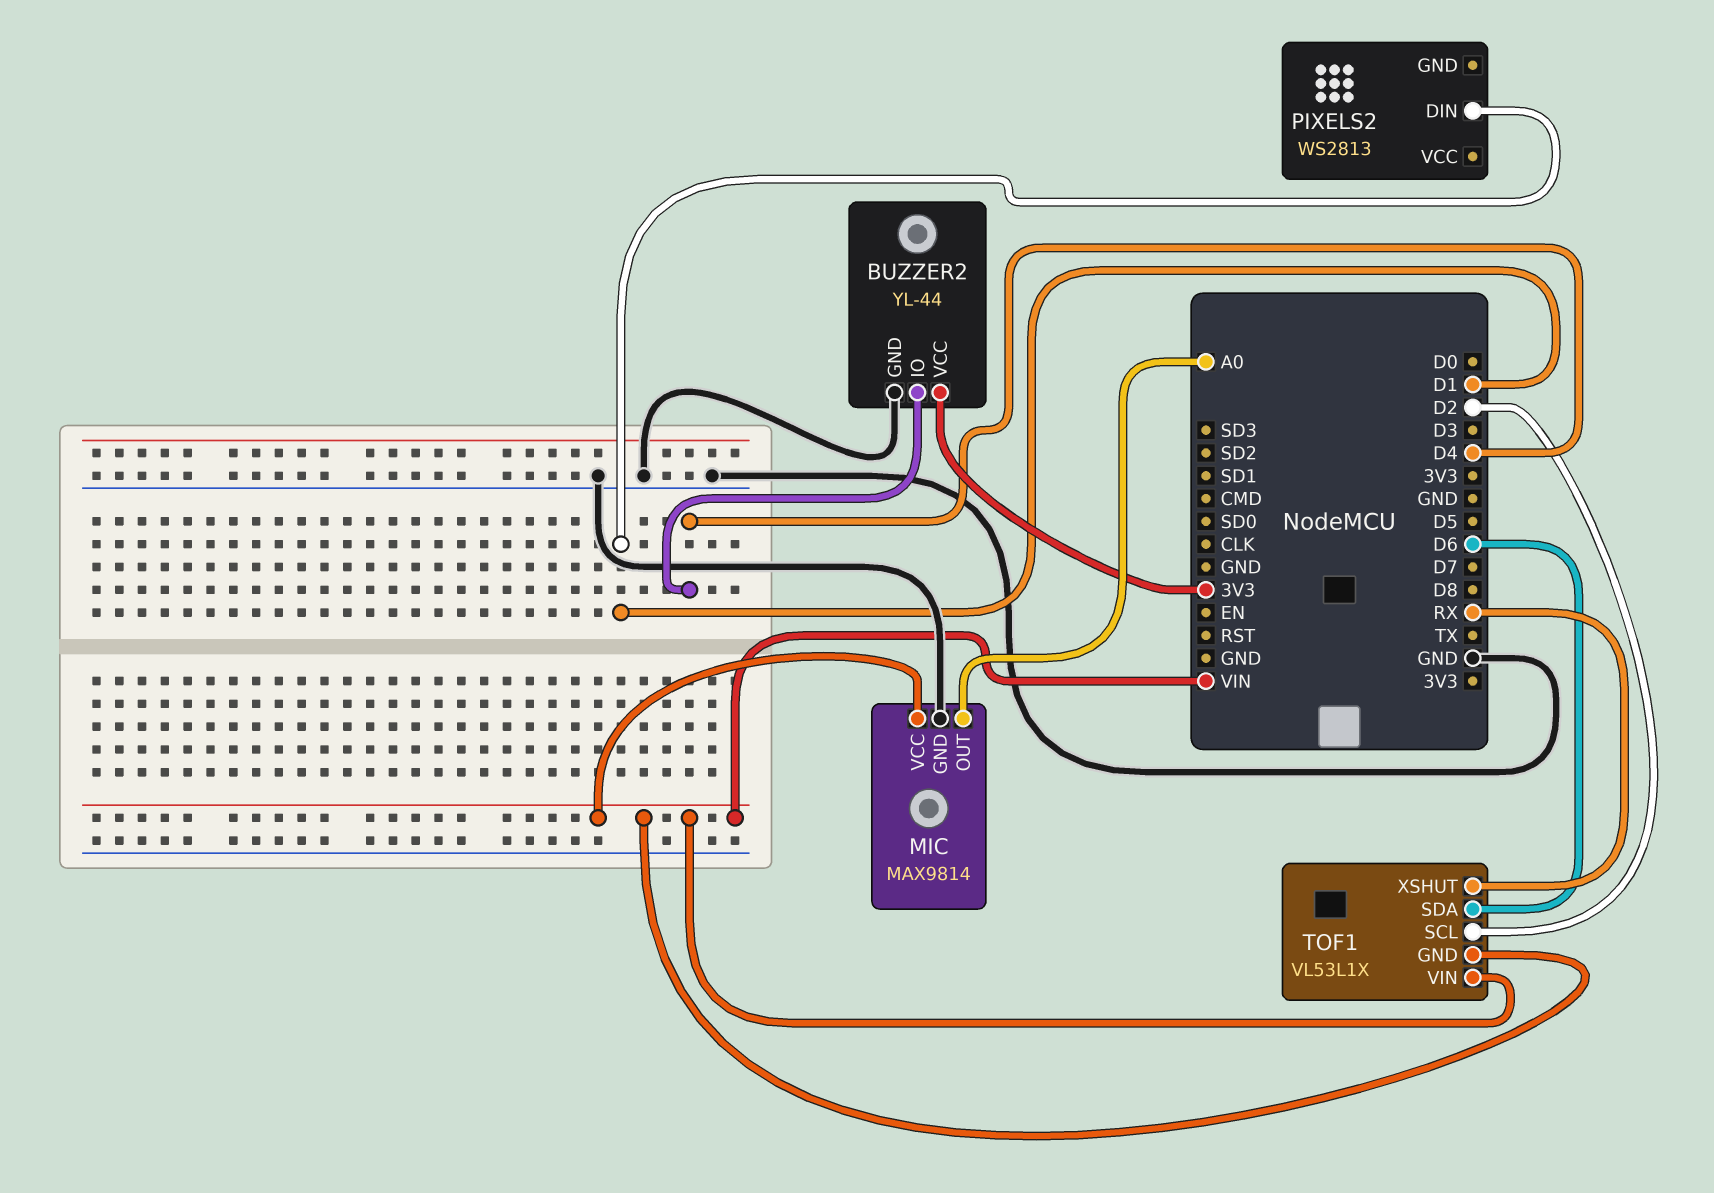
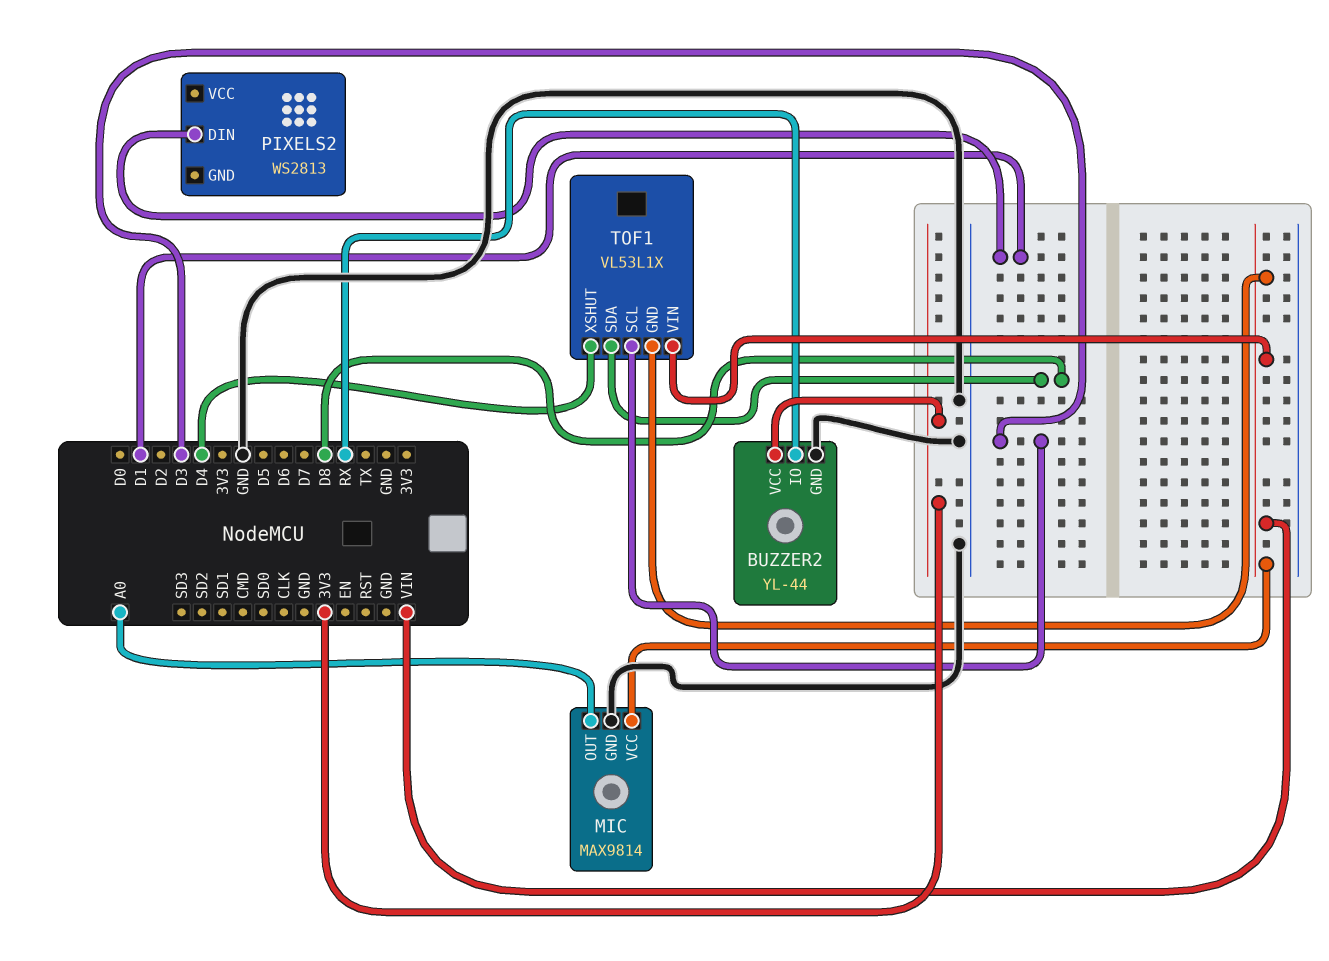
BUZZER2 pin IO: D4 -> RX
TOF1 pin SCL: D2 -> D3
TOF1 pin SDA: D6 -> D8
TOF1 pin XSHUT: RX -> D4

